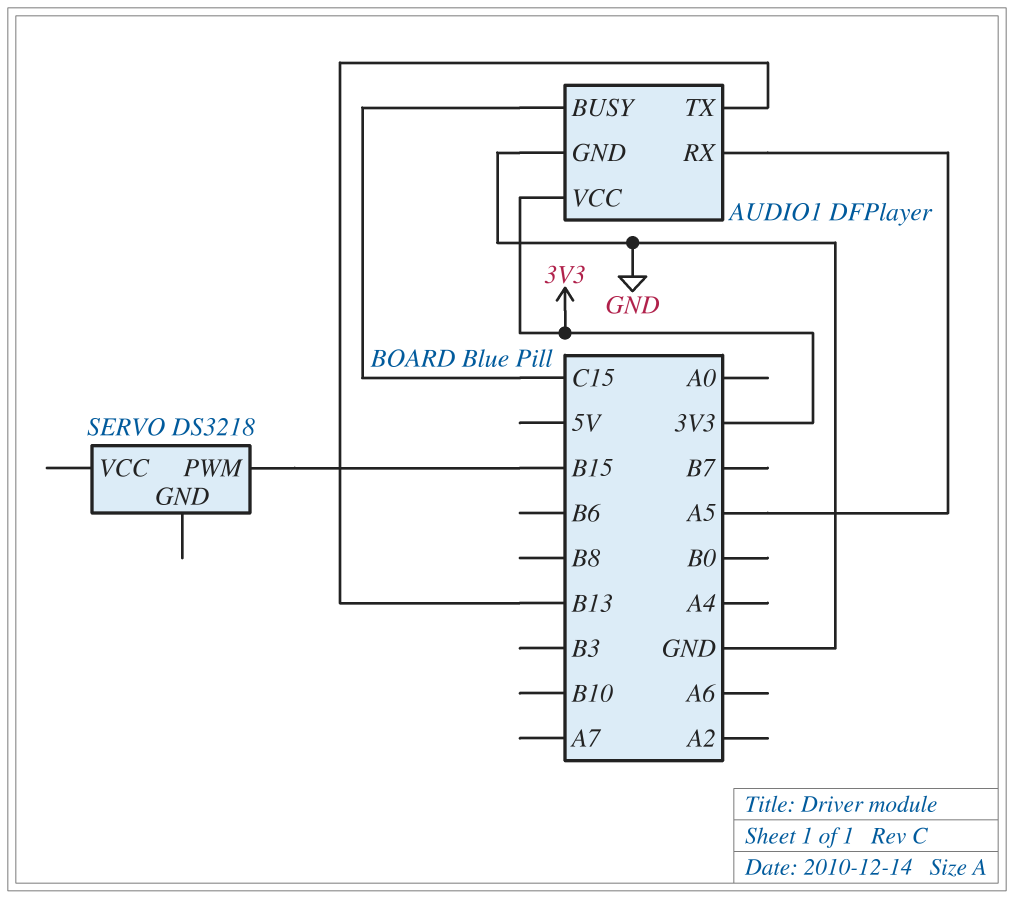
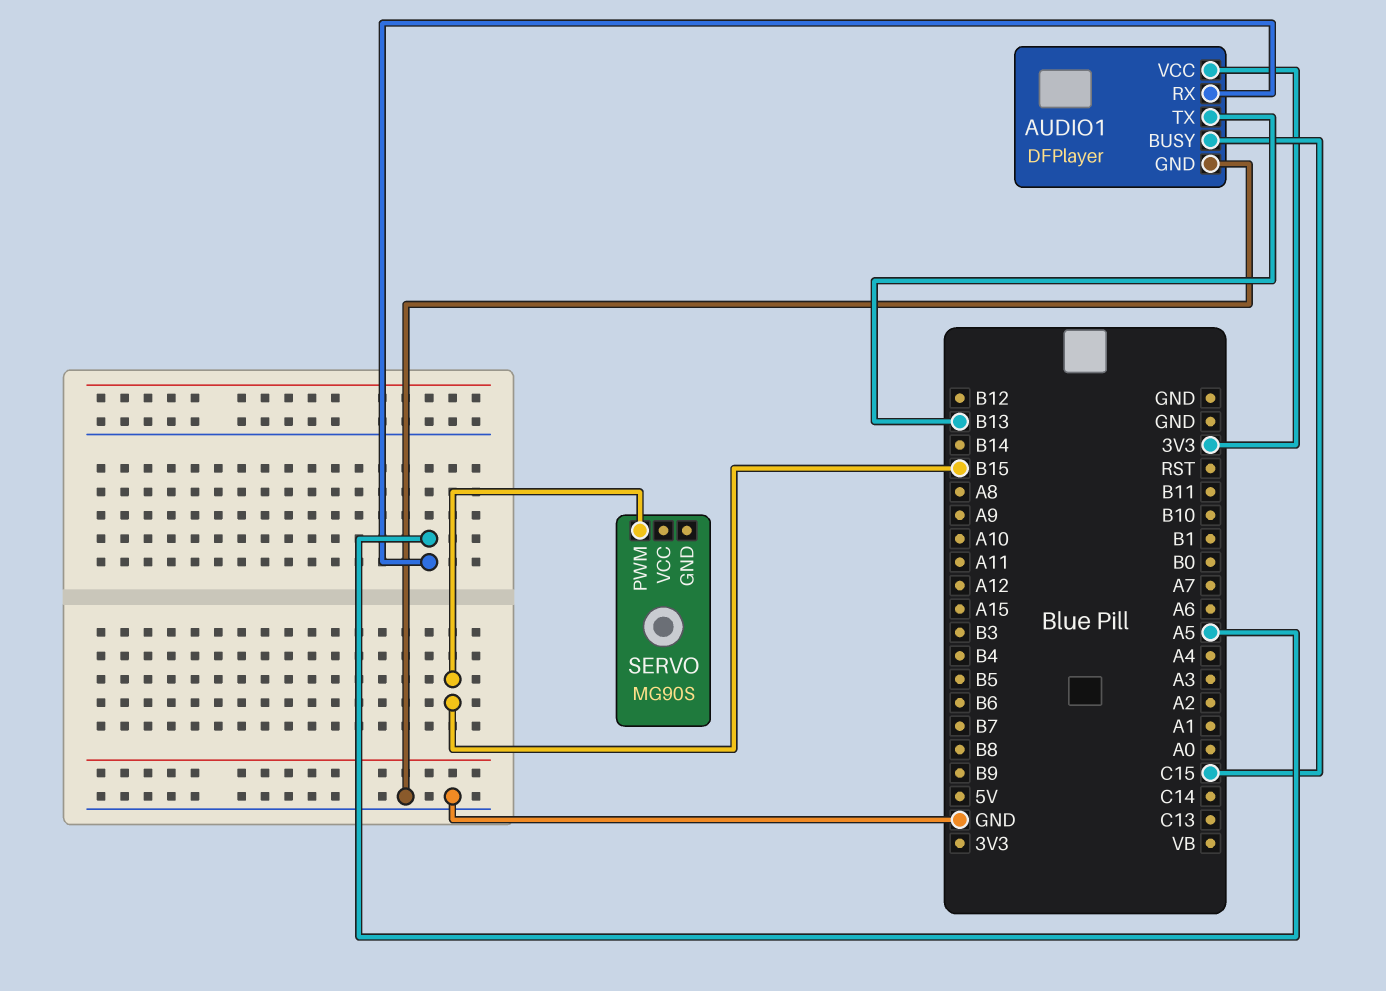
SERVO: DS3218 -> MG90S

